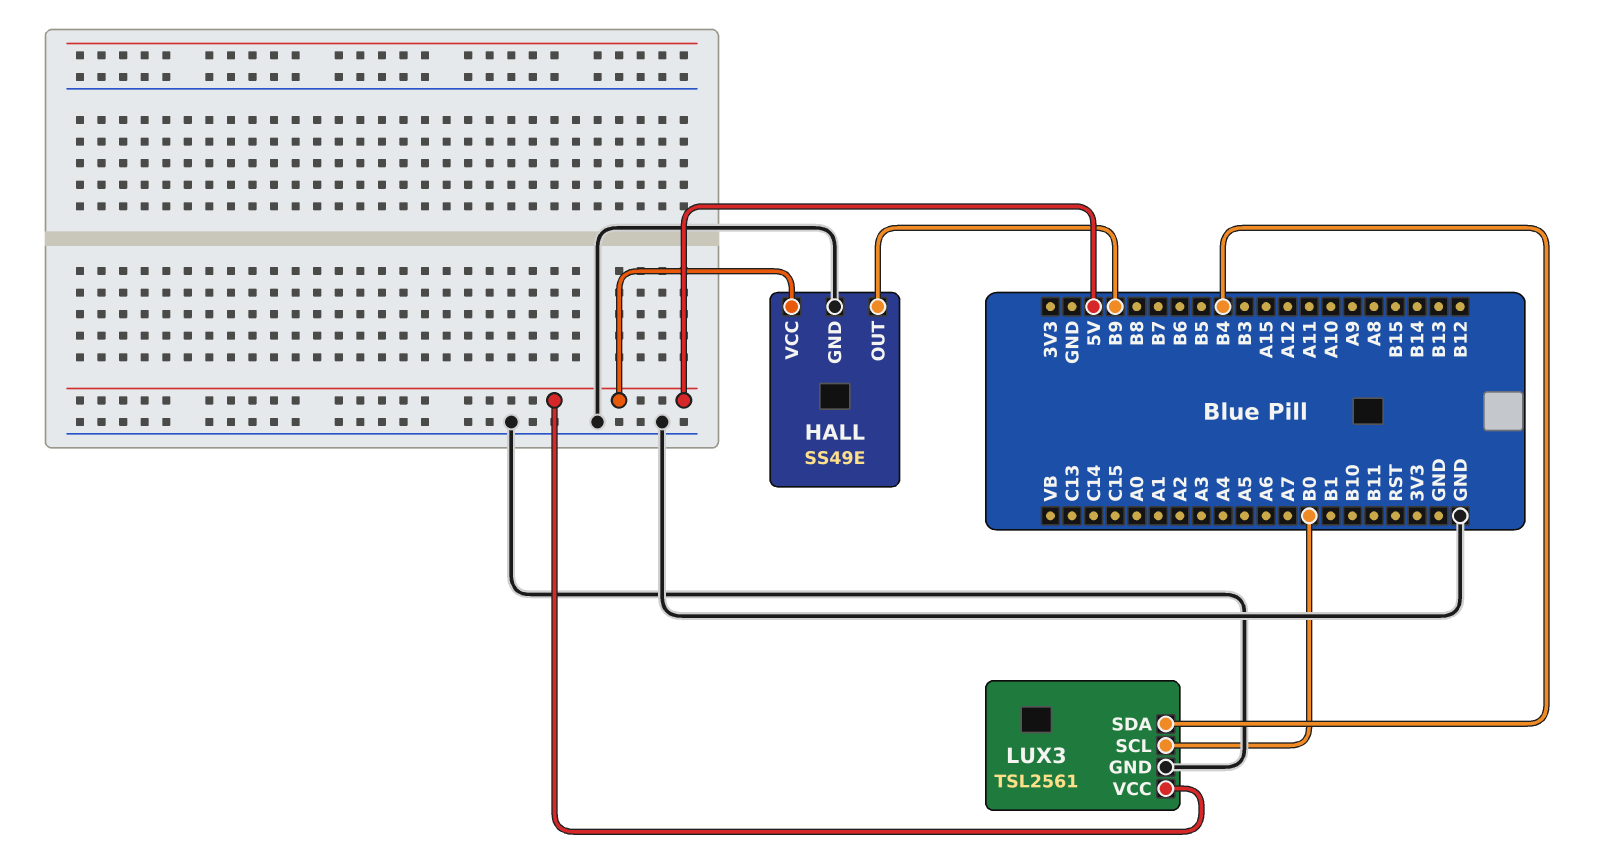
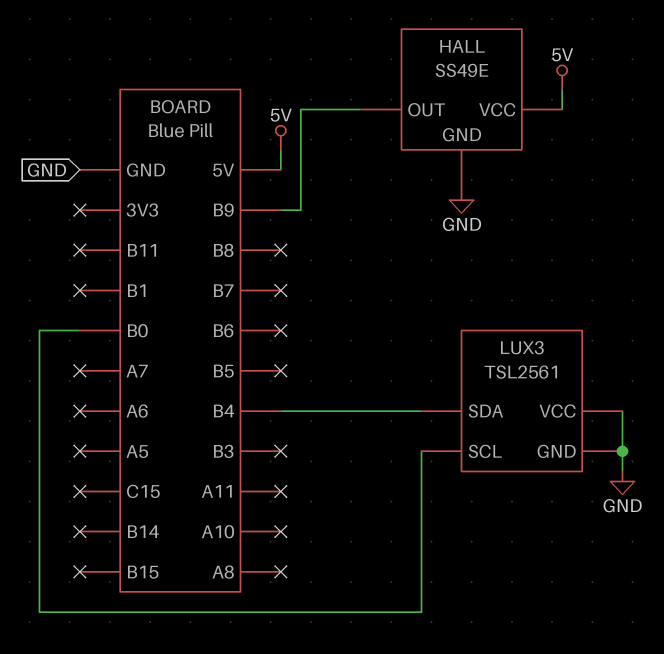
LUX3 pin VCC: 5V -> GND

